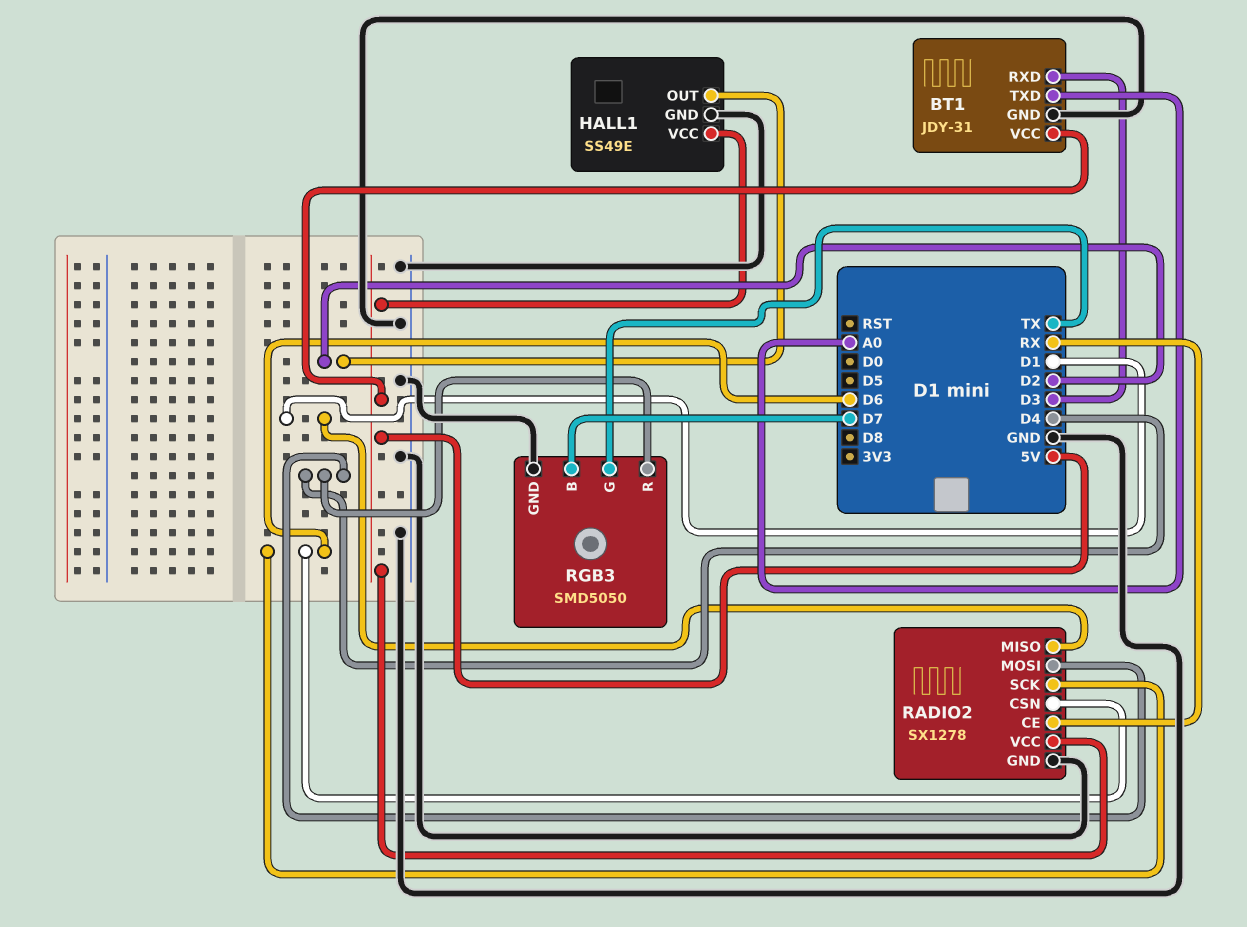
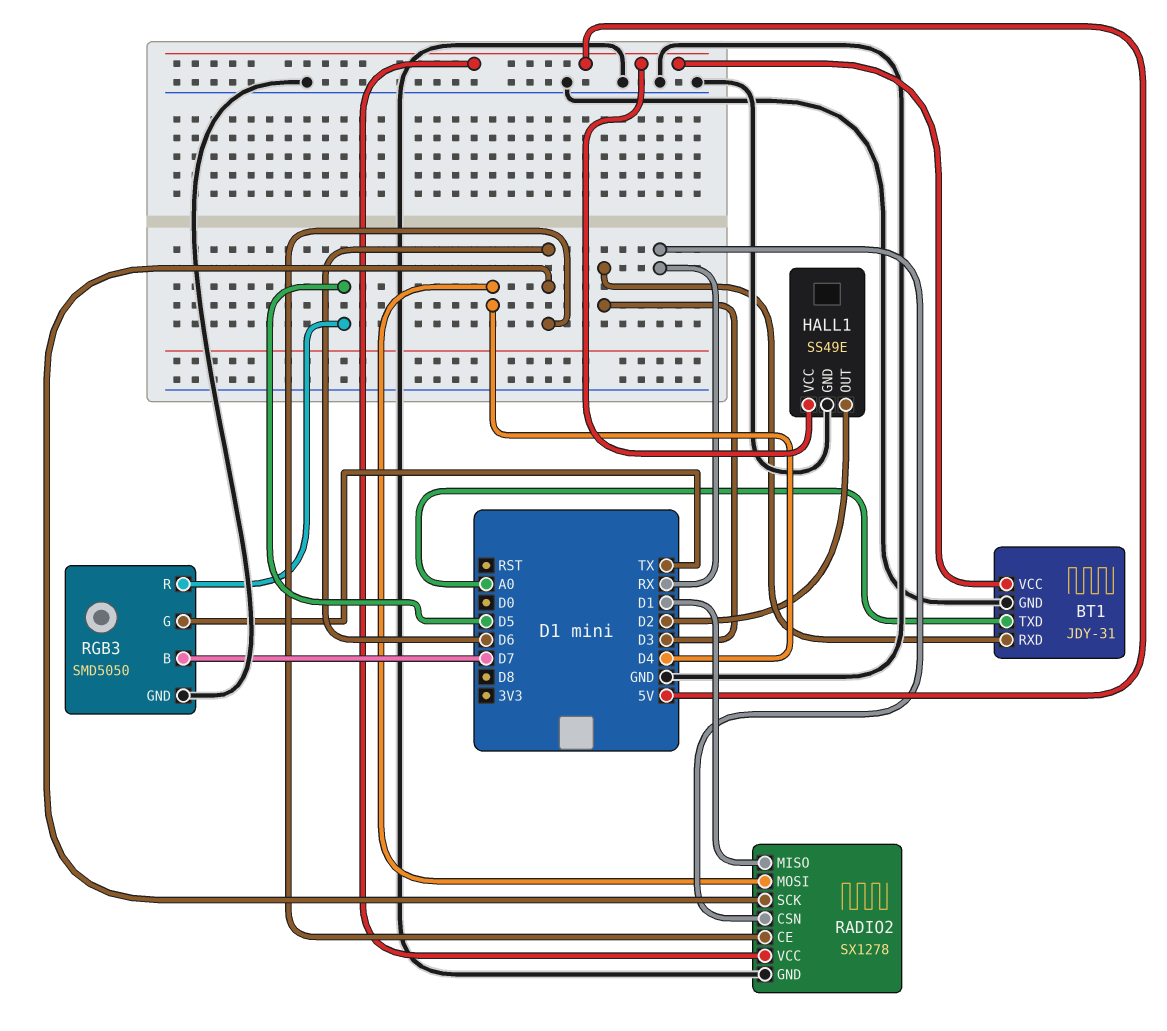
RADIO2 pin CE: RX -> D6
RADIO2 pin CSN: D6 -> RX
RGB3 pin R: D4 -> D5

